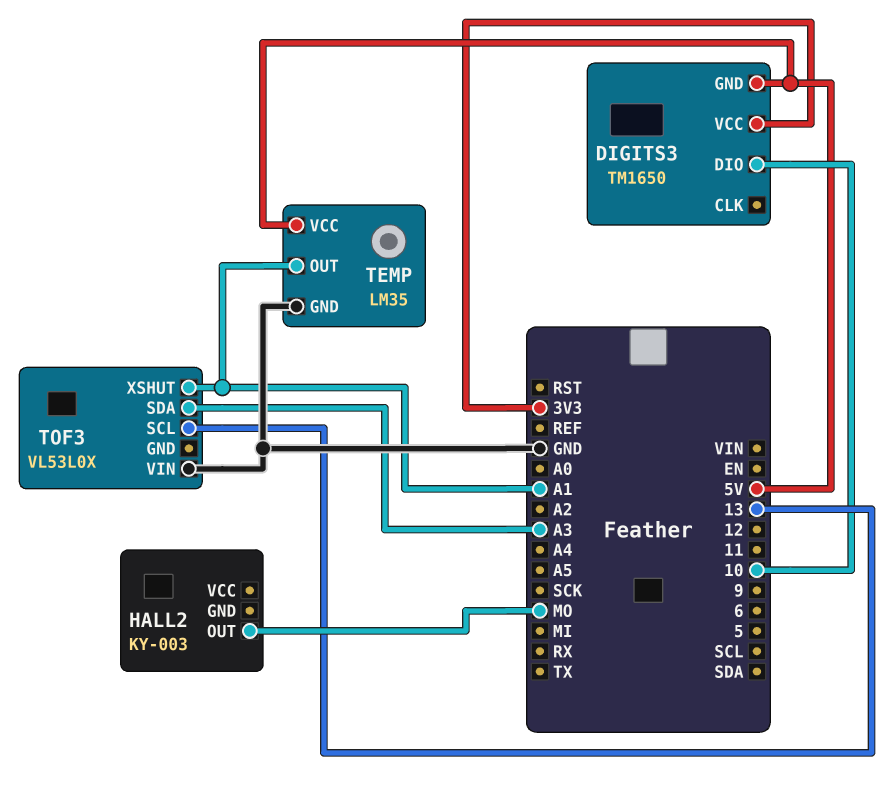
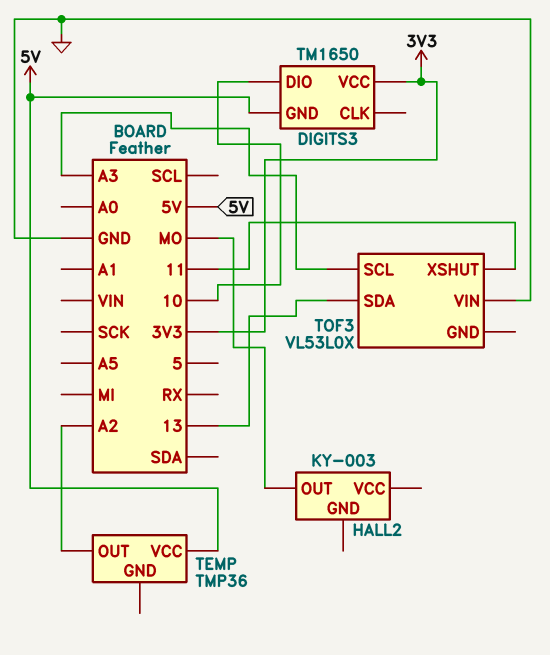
TEMP: LM35 -> TMP36
TEMP pin GND: GND -> none
TEMP pin OUT: A1 -> A2
TOF3 pin SCL: 13 -> A3
TOF3 pin SDA: A3 -> 13
TOF3 pin XSHUT: A1 -> 11

